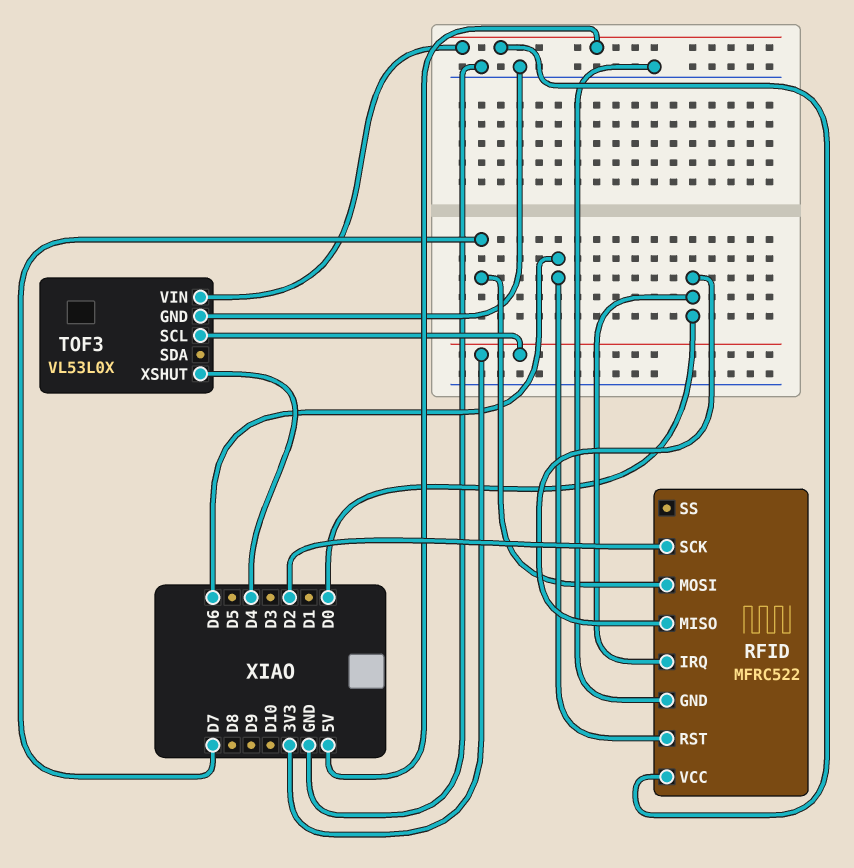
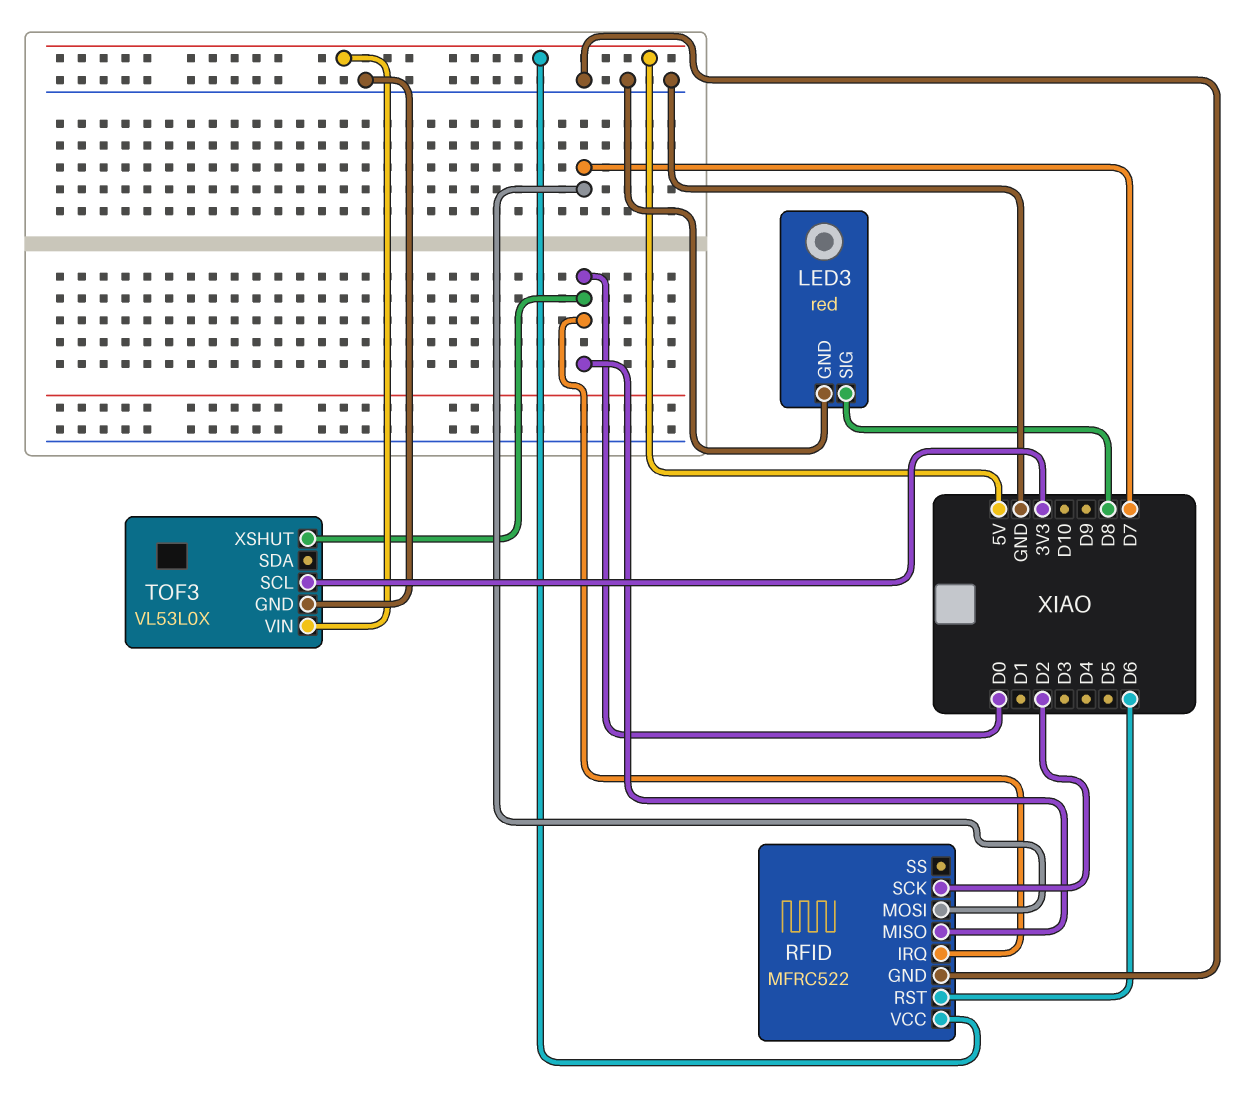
LED3: none -> red
LED3 pin GND: none -> GND
LED3 pin SIG: none -> D8
TOF3 pin XSHUT: D4 -> D0

